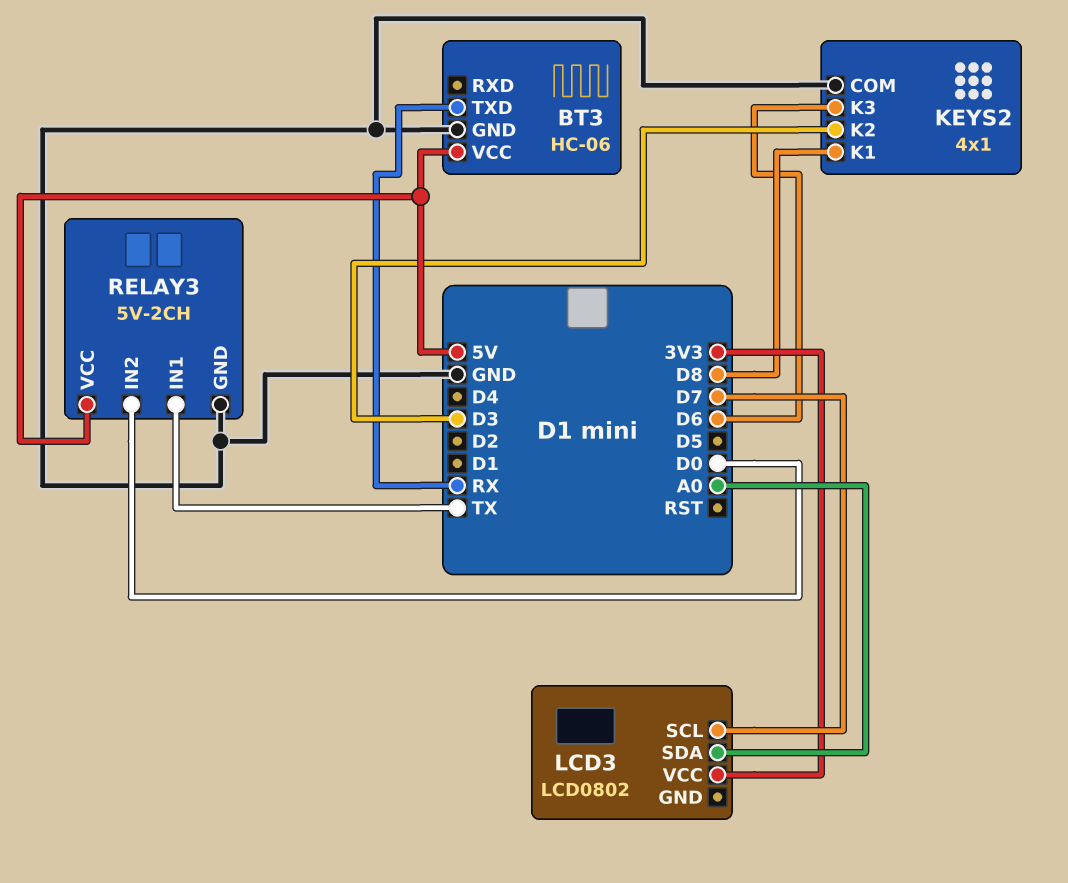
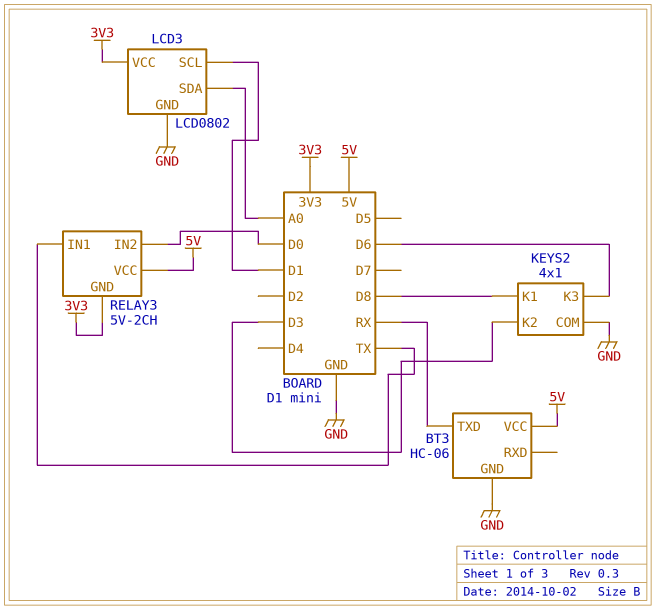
LCD3 pin GND: none -> GND
LCD3 pin SCL: D7 -> D1
RELAY3 pin GND: GND -> 3V3

